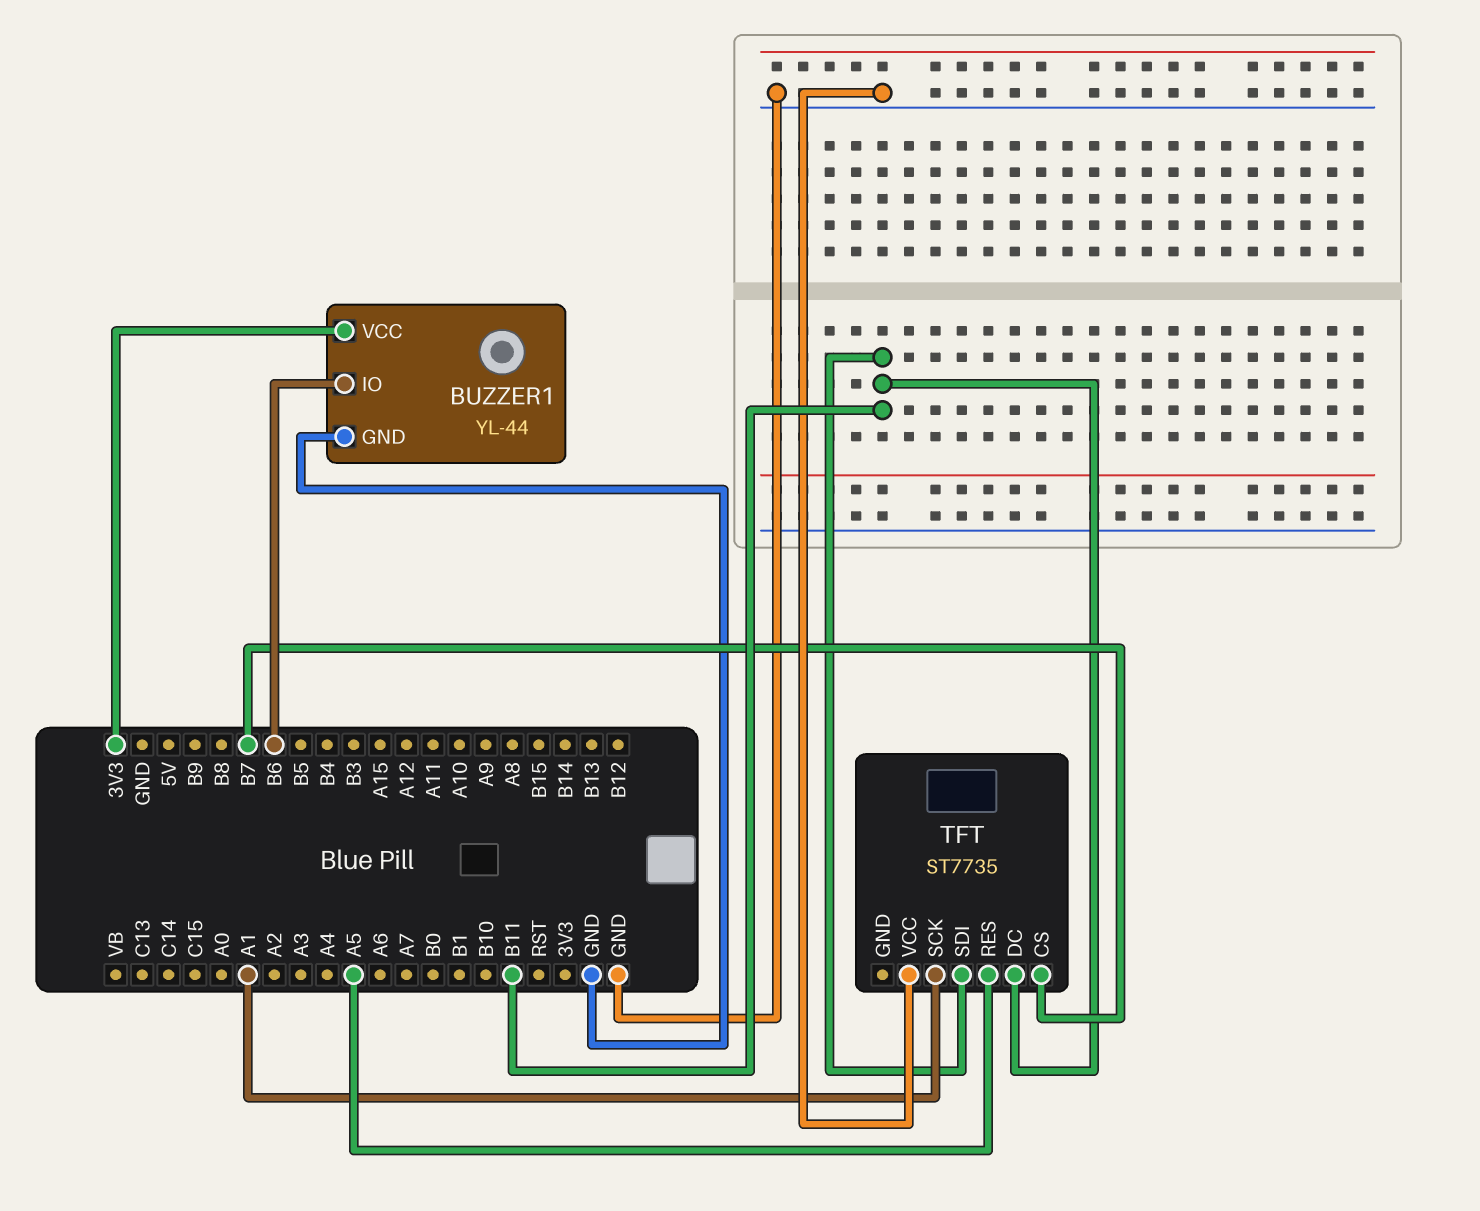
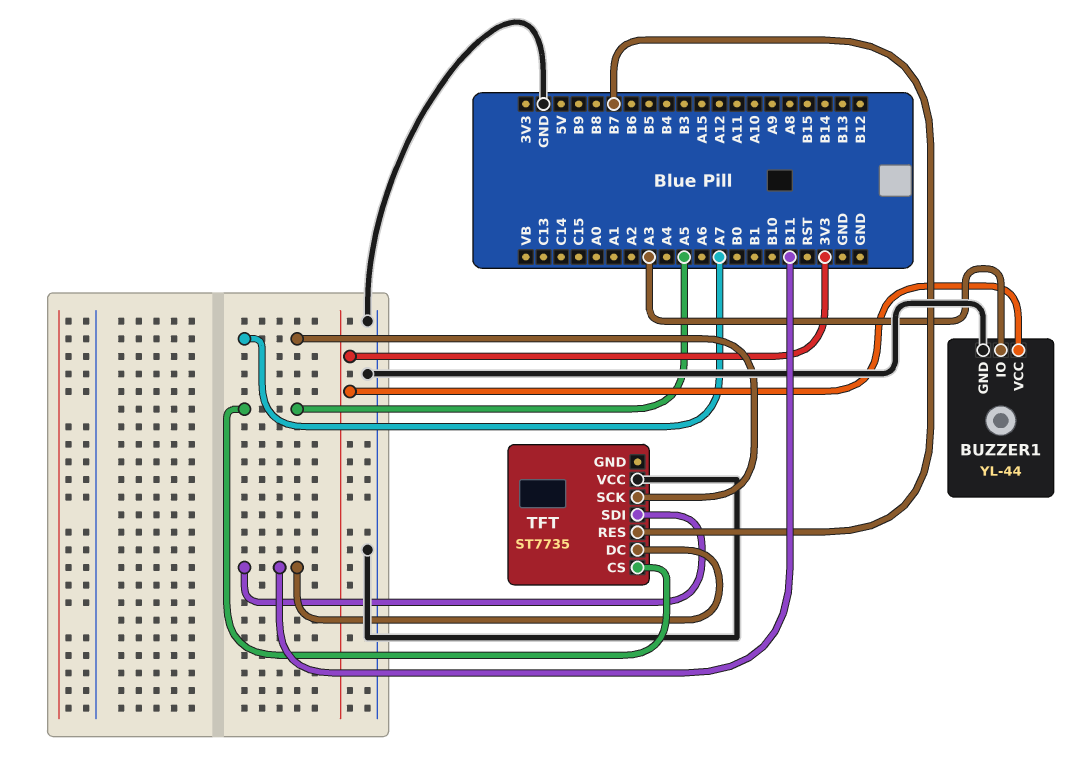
BUZZER1 pin IO: B6 -> A3
TFT pin CS: B7 -> A5
TFT pin RES: A5 -> B7
TFT pin SCK: A1 -> A7

